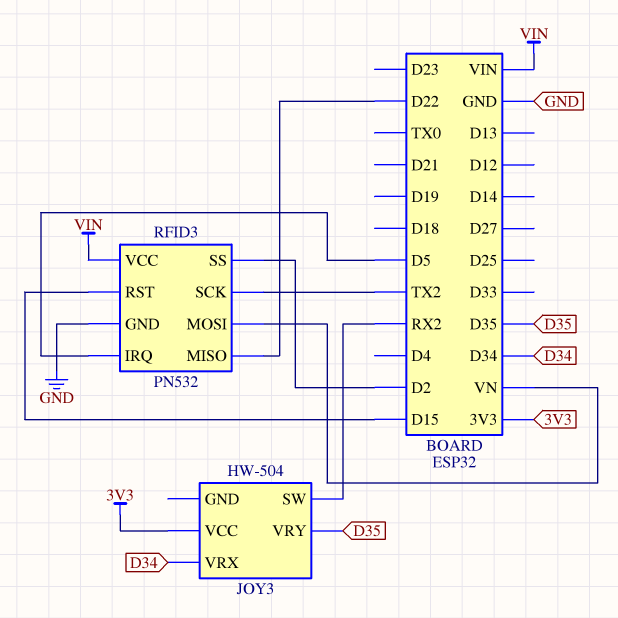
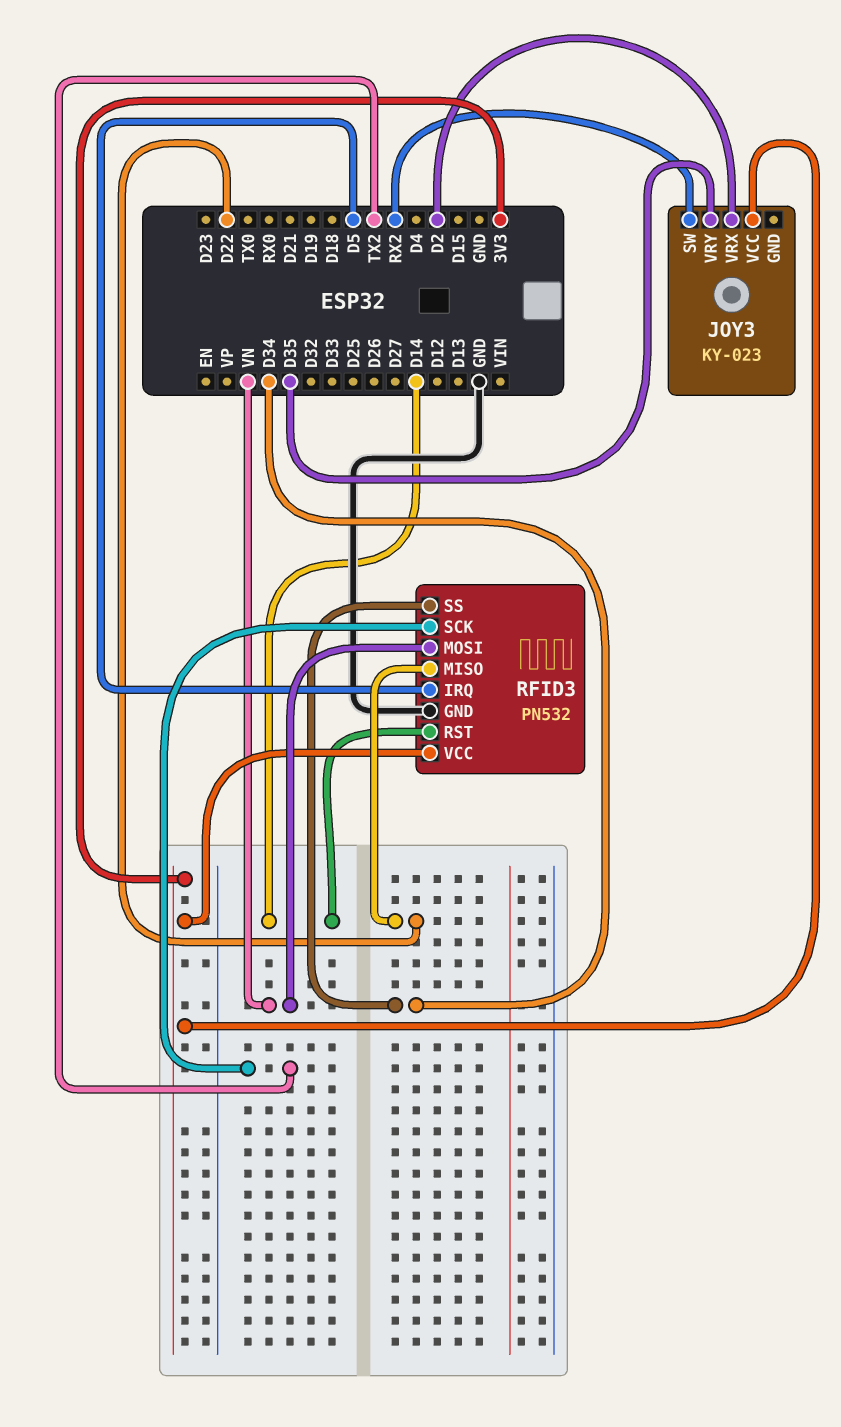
JOY3: HW-504 -> KY-023
JOY3 pin VRX: D34 -> D2
RFID3 pin RST: D15 -> D14
RFID3 pin SS: D2 -> D34
RFID3 pin VCC: VIN -> 3V3

